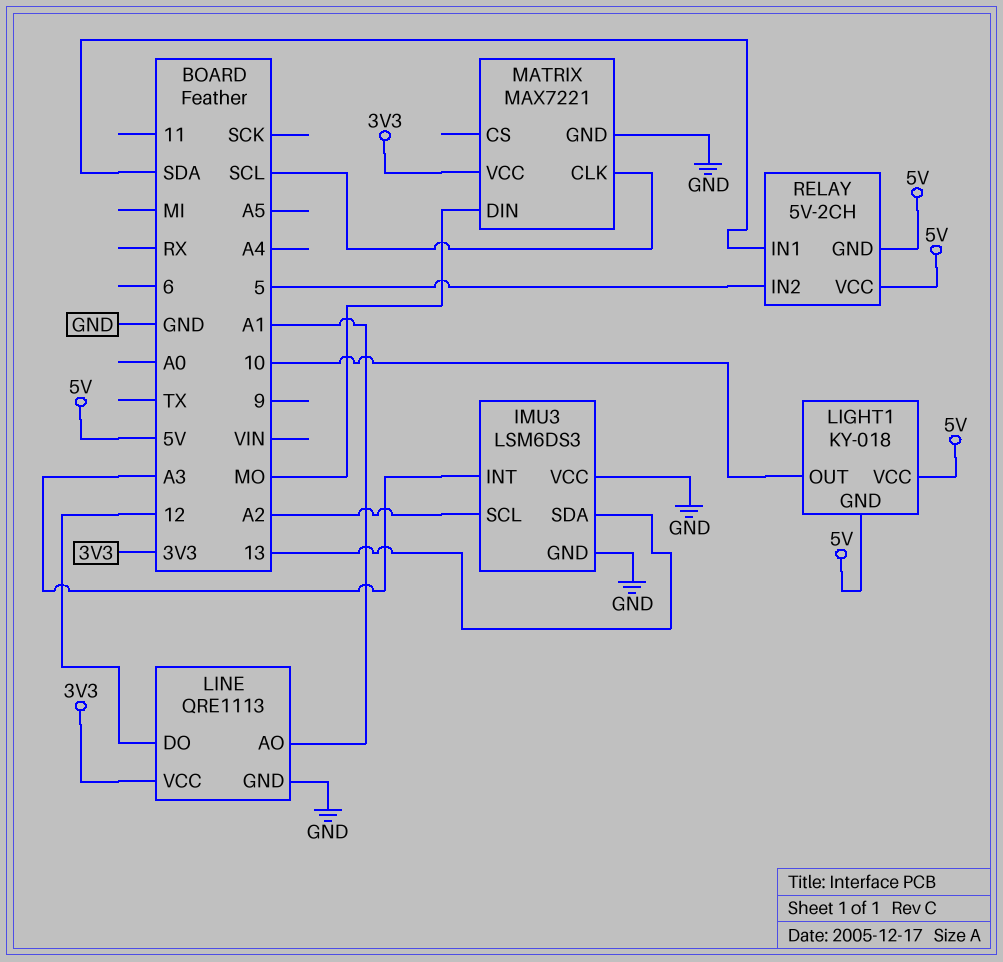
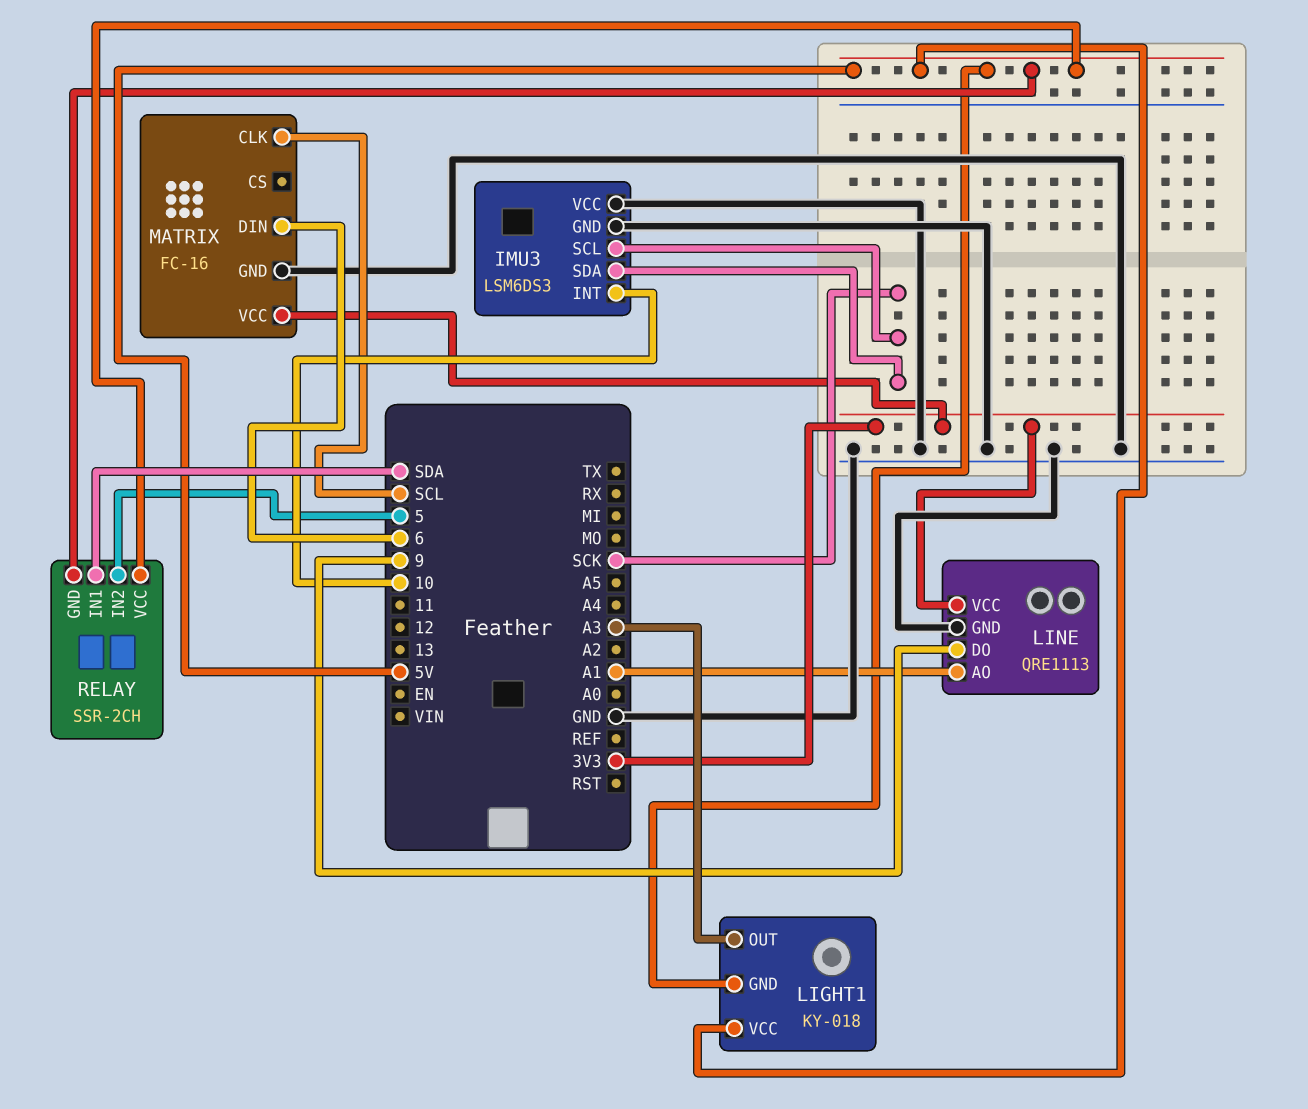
IMU3 pin INT: A3 -> 10
IMU3 pin SCL: A2 -> SCK
IMU3 pin SDA: 13 -> SCK
LIGHT1 pin OUT: 10 -> A3
LINE pin DO: 12 -> 9
MATRIX: MAX7221 -> FC-16
MATRIX pin DIN: MO -> 6
RELAY: 5V-2CH -> SSR-2CH

